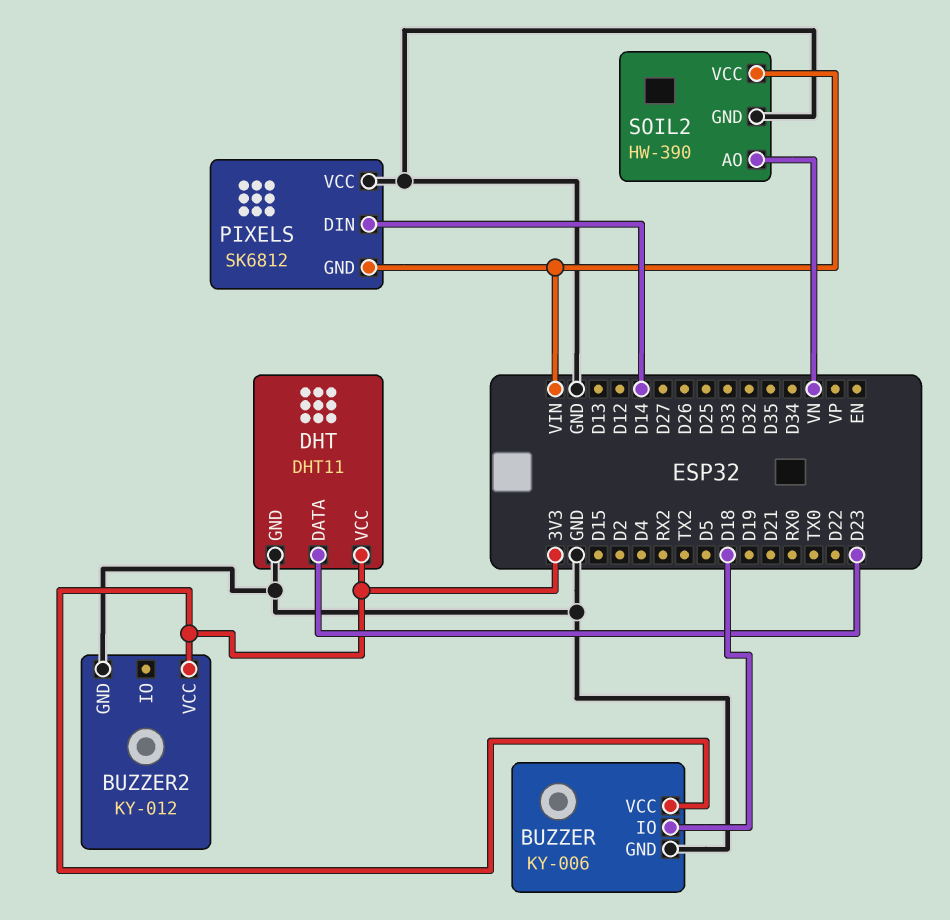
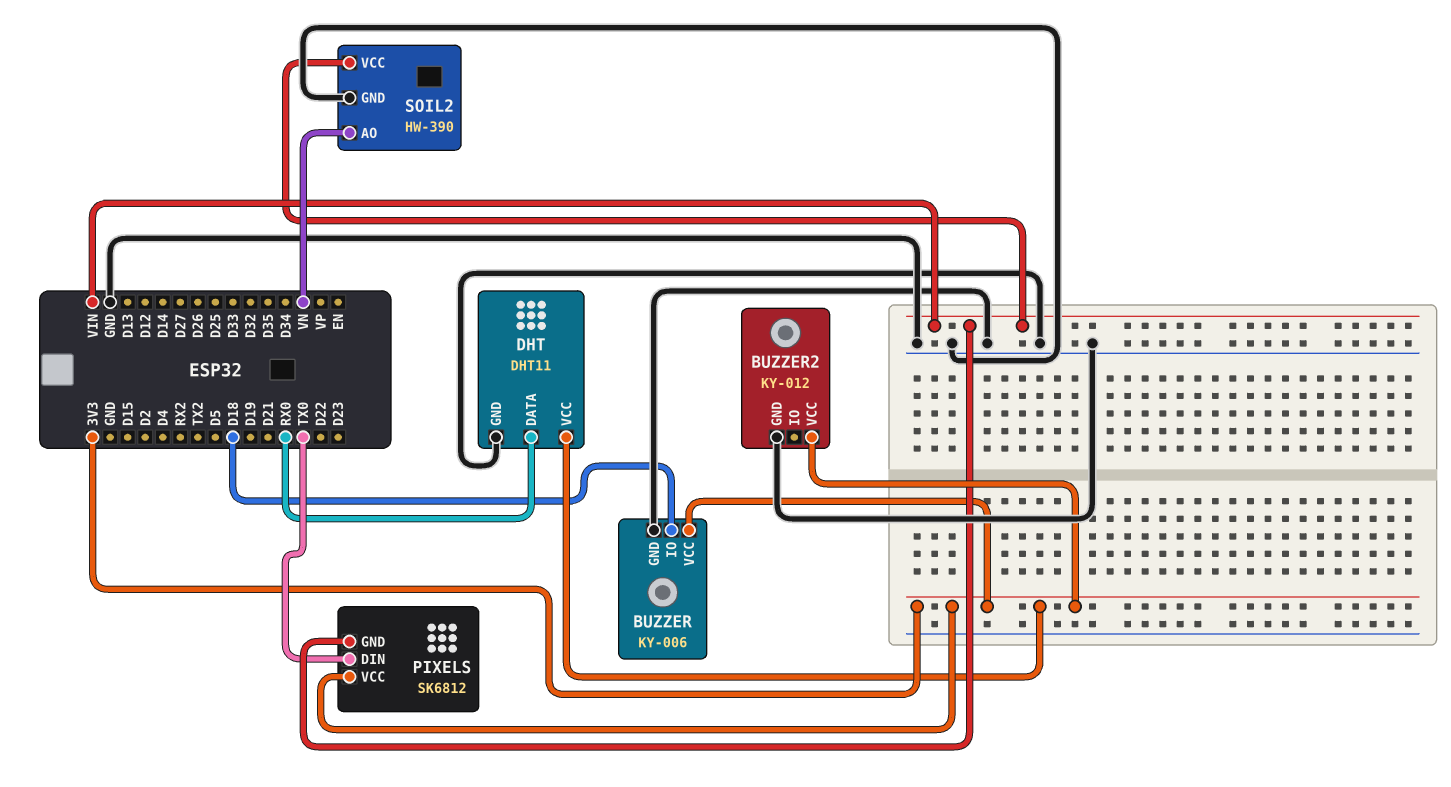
DHT pin DATA: D23 -> RX0
PIXELS pin DIN: D14 -> TX0
PIXELS pin VCC: GND -> 3V3

